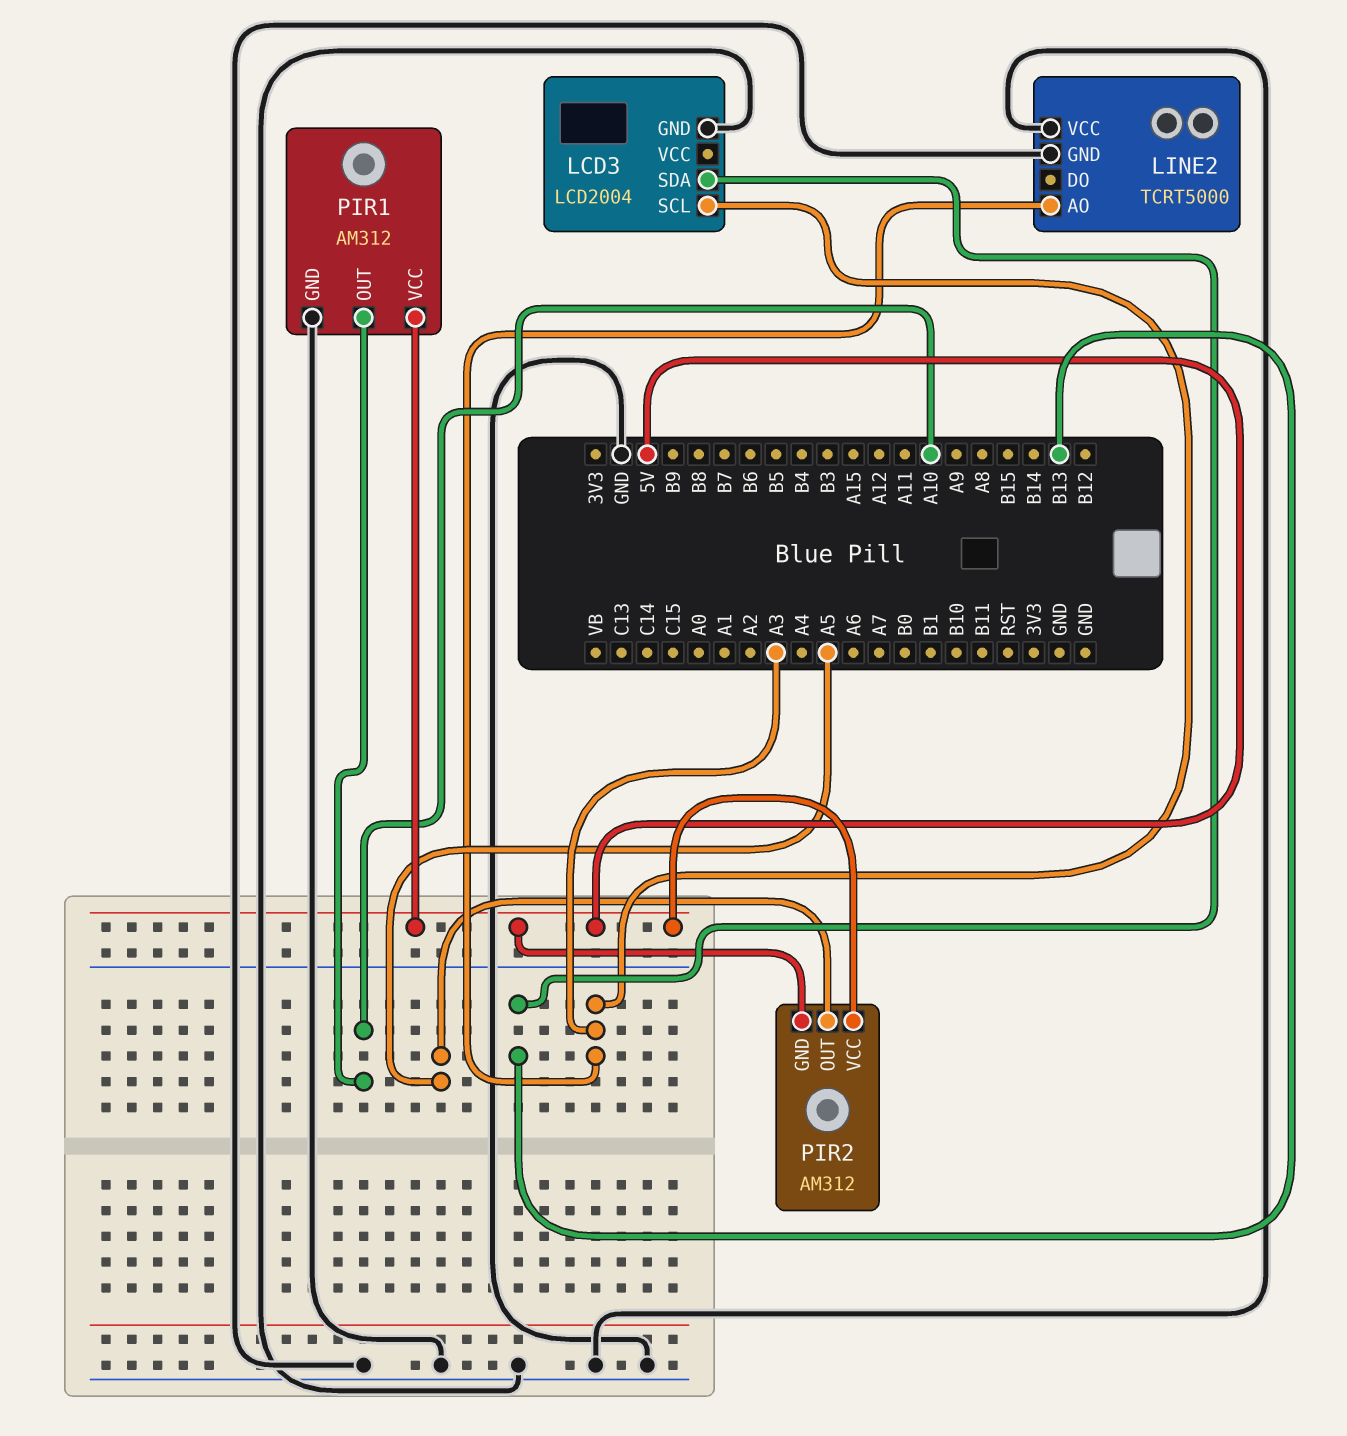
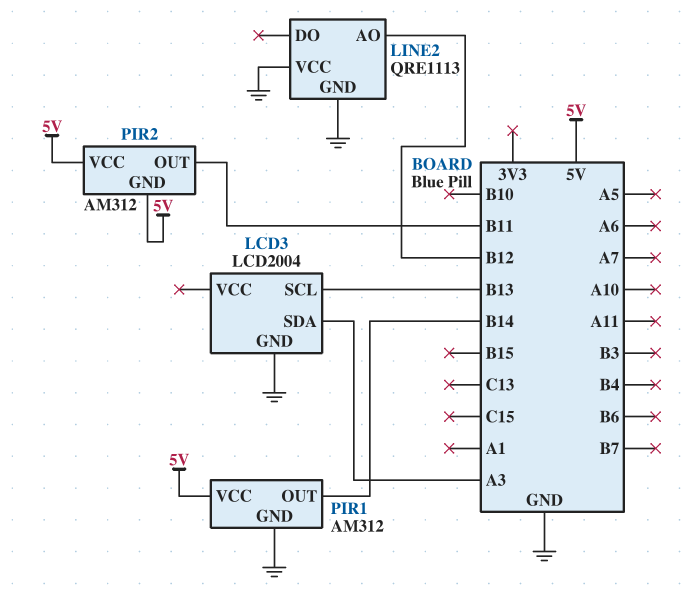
LCD3 pin SCL: A3 -> B13
LCD3 pin SDA: B13 -> A3
LINE2: TCRT5000 -> QRE1113
LINE2 pin AO: A3 -> B12
PIR1 pin OUT: A10 -> B14
PIR2 pin OUT: A5 -> B11

